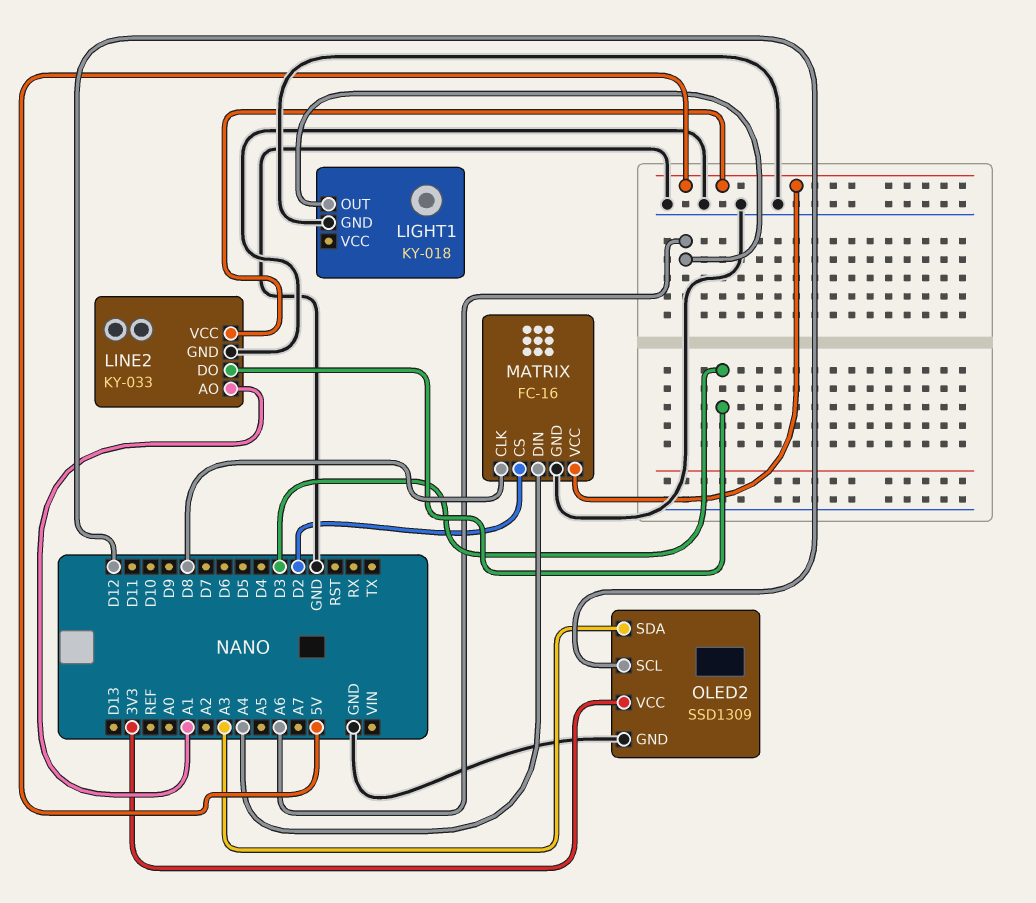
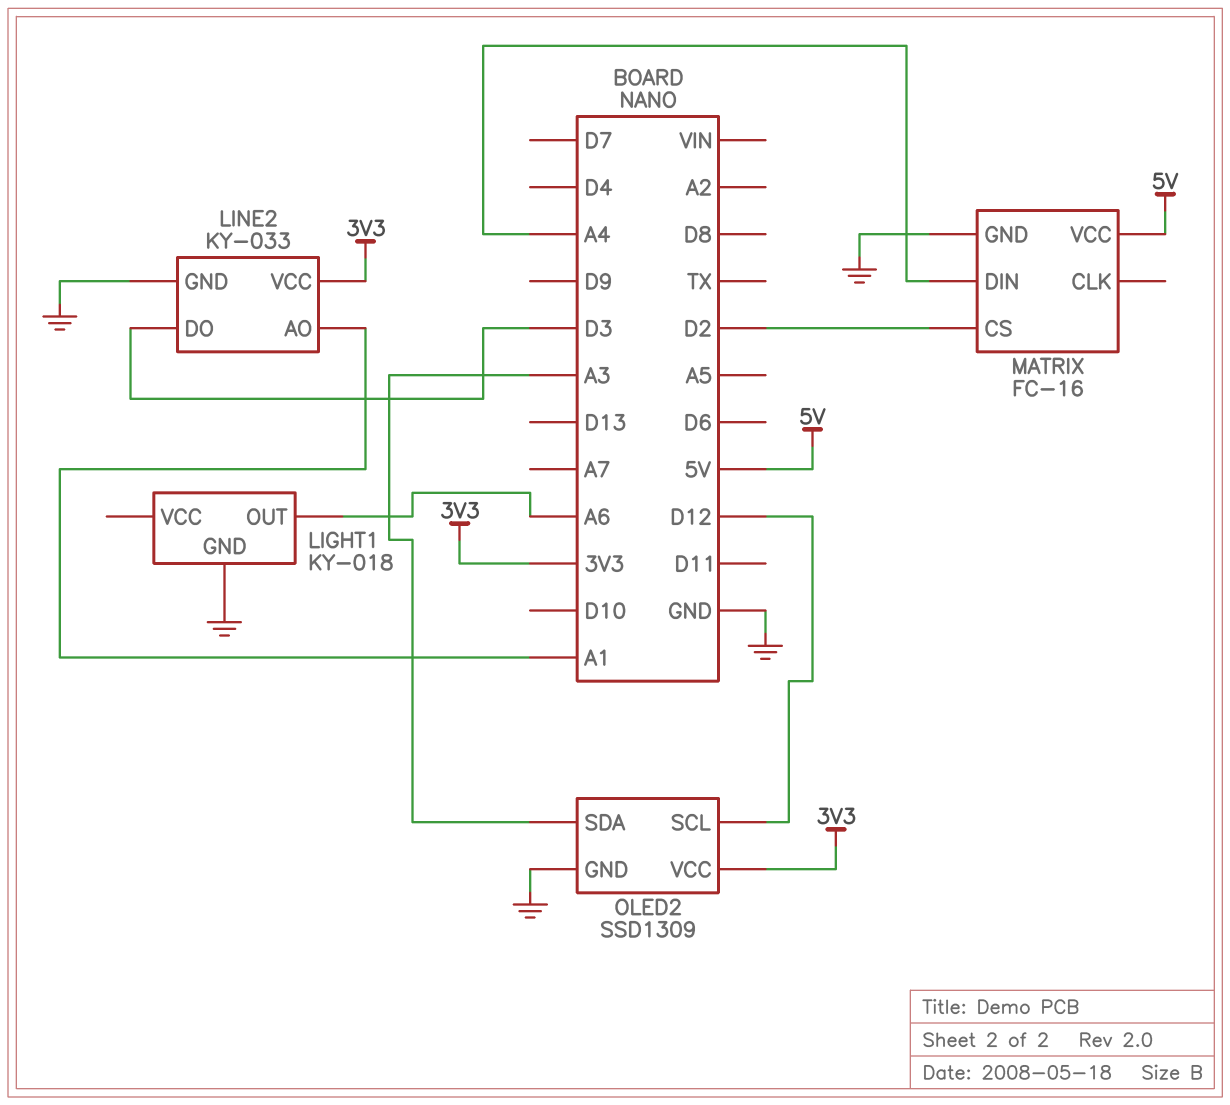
LINE2 pin VCC: 5V -> 3V3
MATRIX pin CLK: D8 -> none

